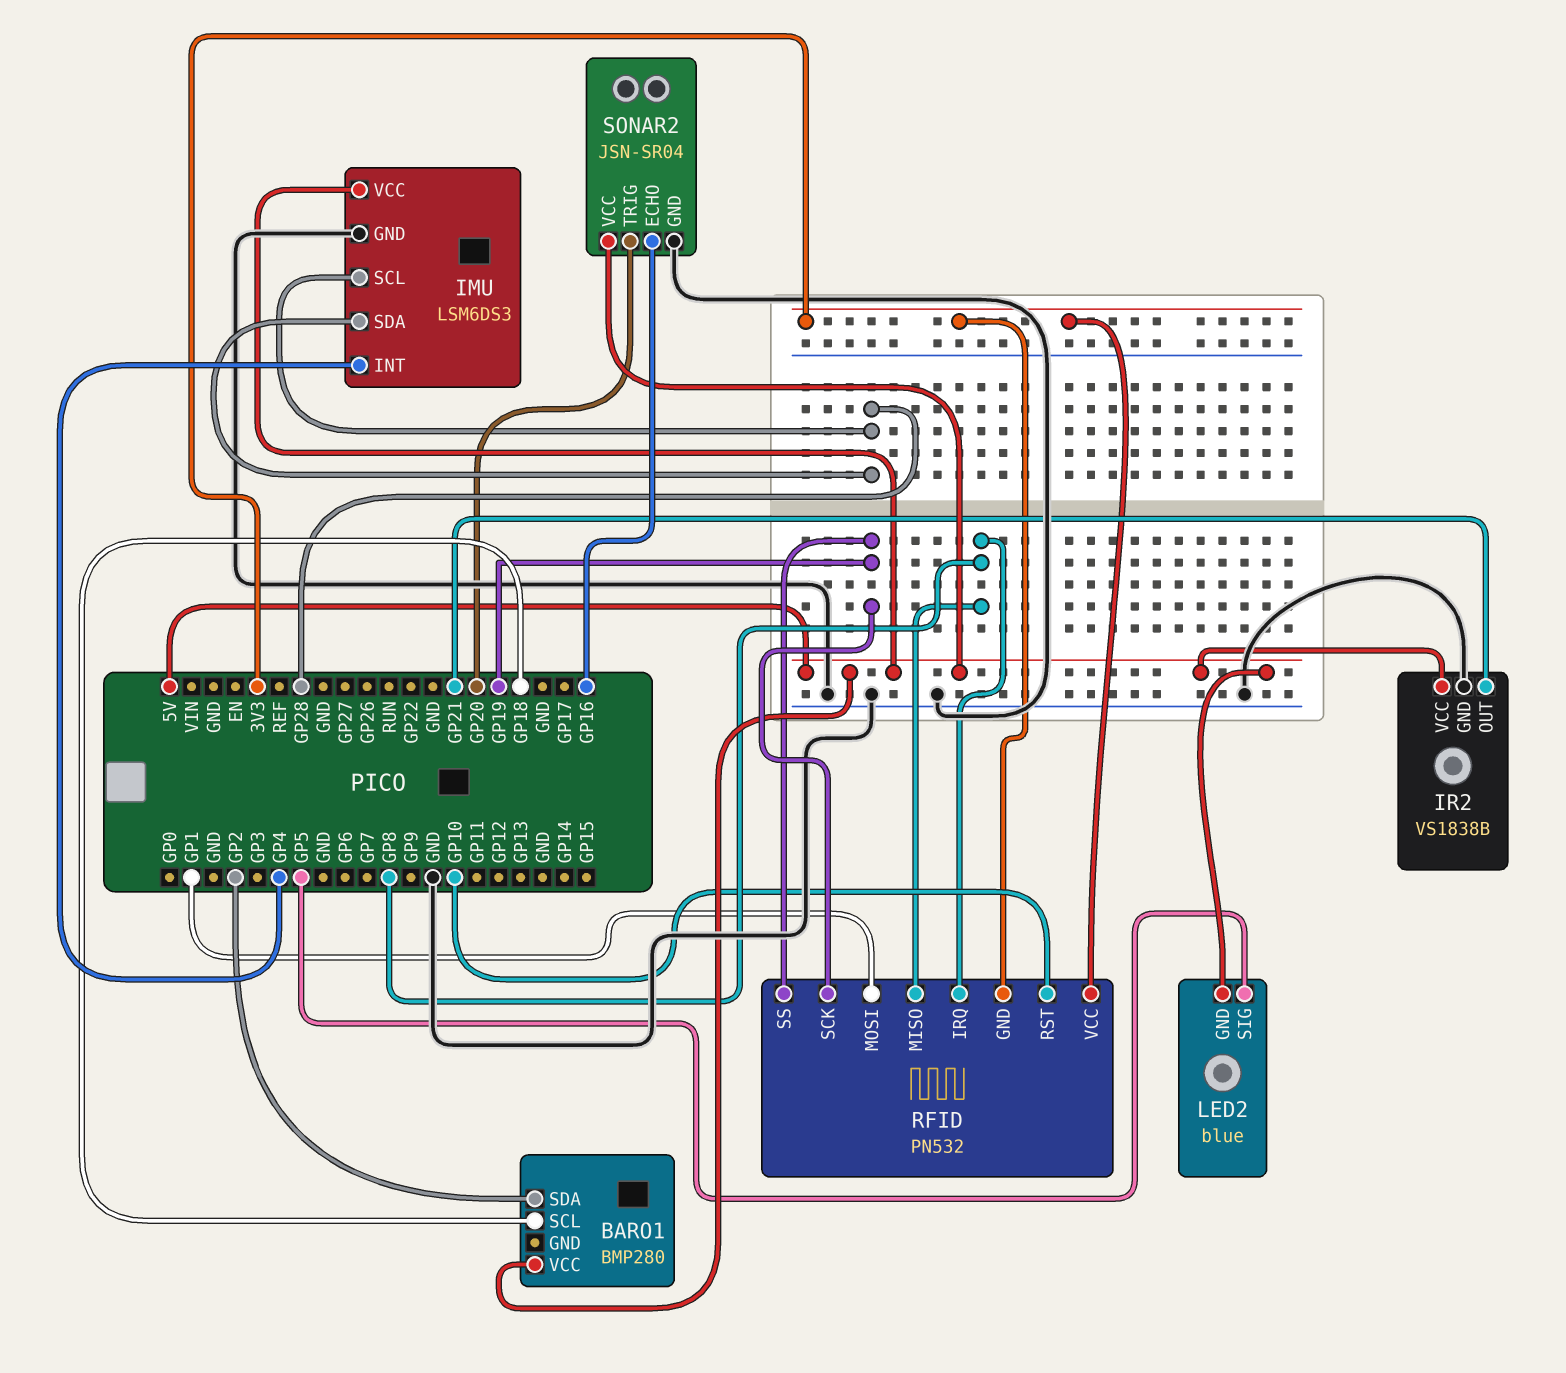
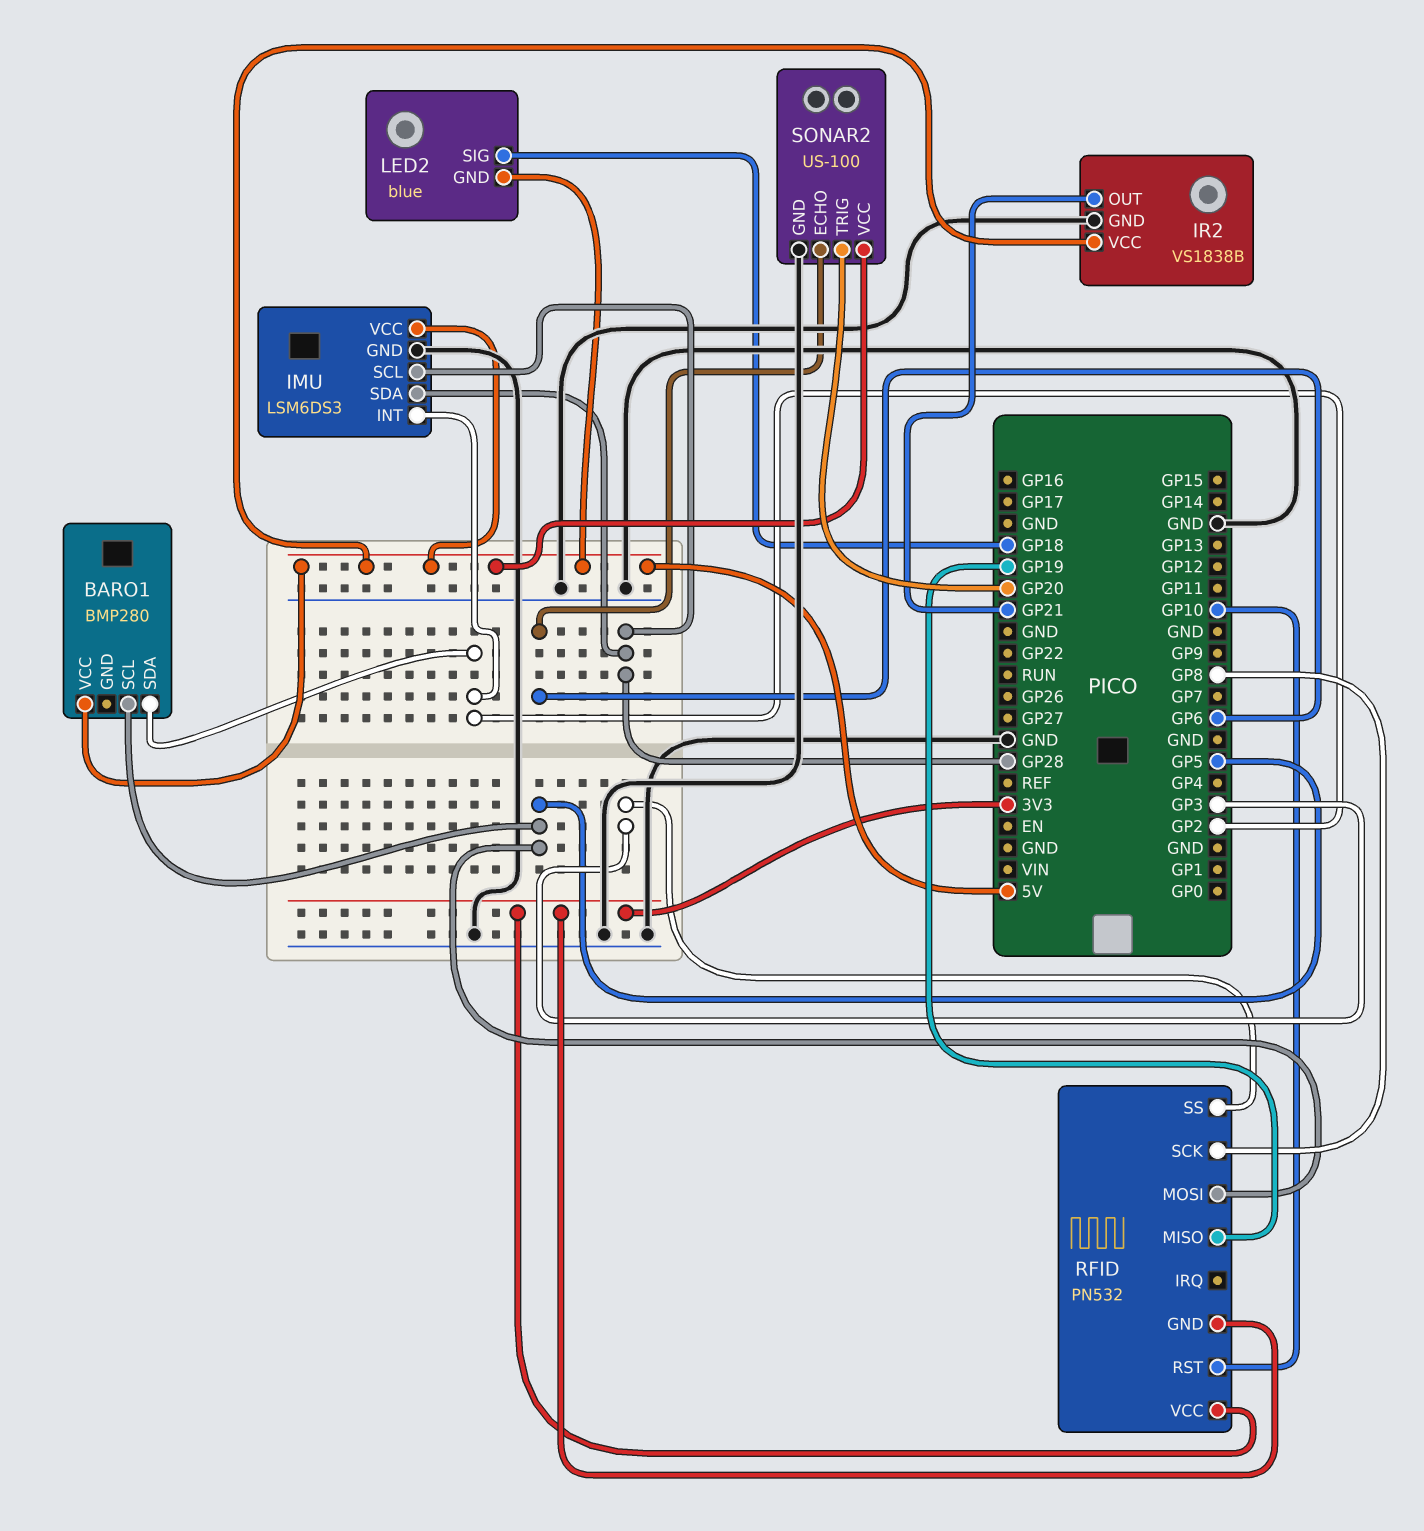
BARO1 pin SCL: GP18 -> GP5
IMU pin INT: GP4 -> GP2
LED2 pin SIG: GP5 -> GP18
RFID pin IRQ: GP8 -> none
RFID pin MISO: GP8 -> GP19
RFID pin MOSI: GP1 -> GP5
RFID pin SCK: GP19 -> GP8
RFID pin SS: GP19 -> GP3
SONAR2: JSN-SR04 -> US-100
SONAR2 pin ECHO: GP16 -> GP6

